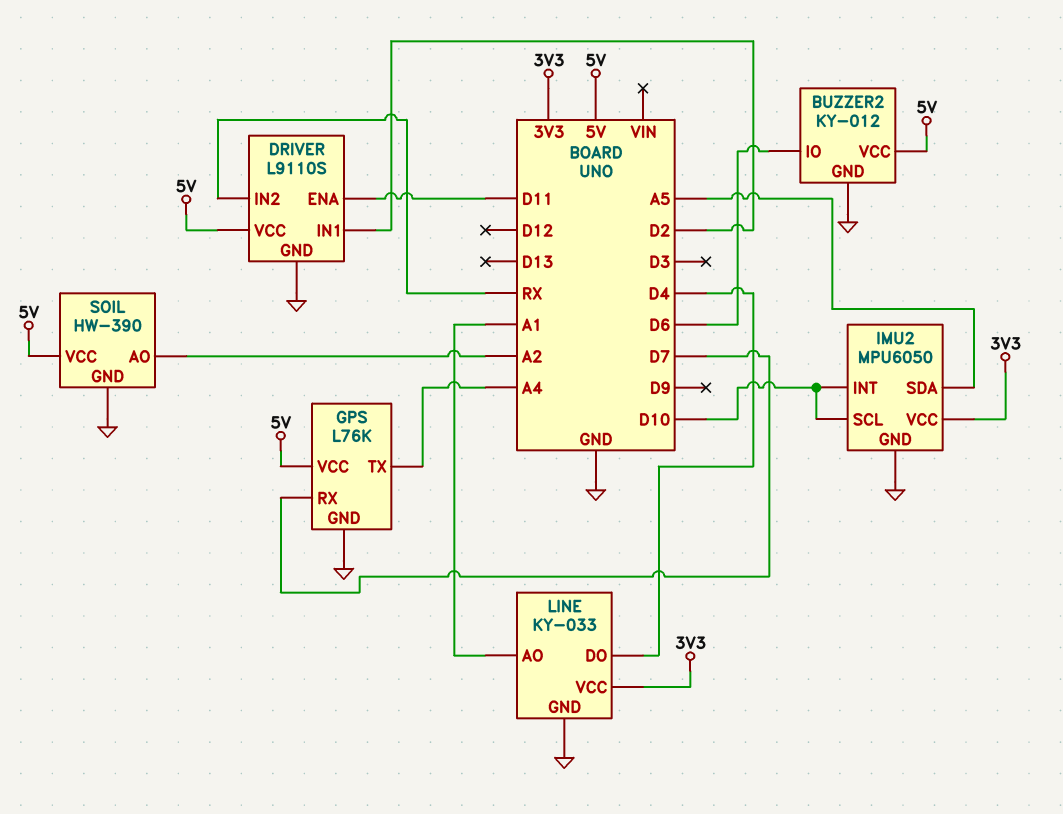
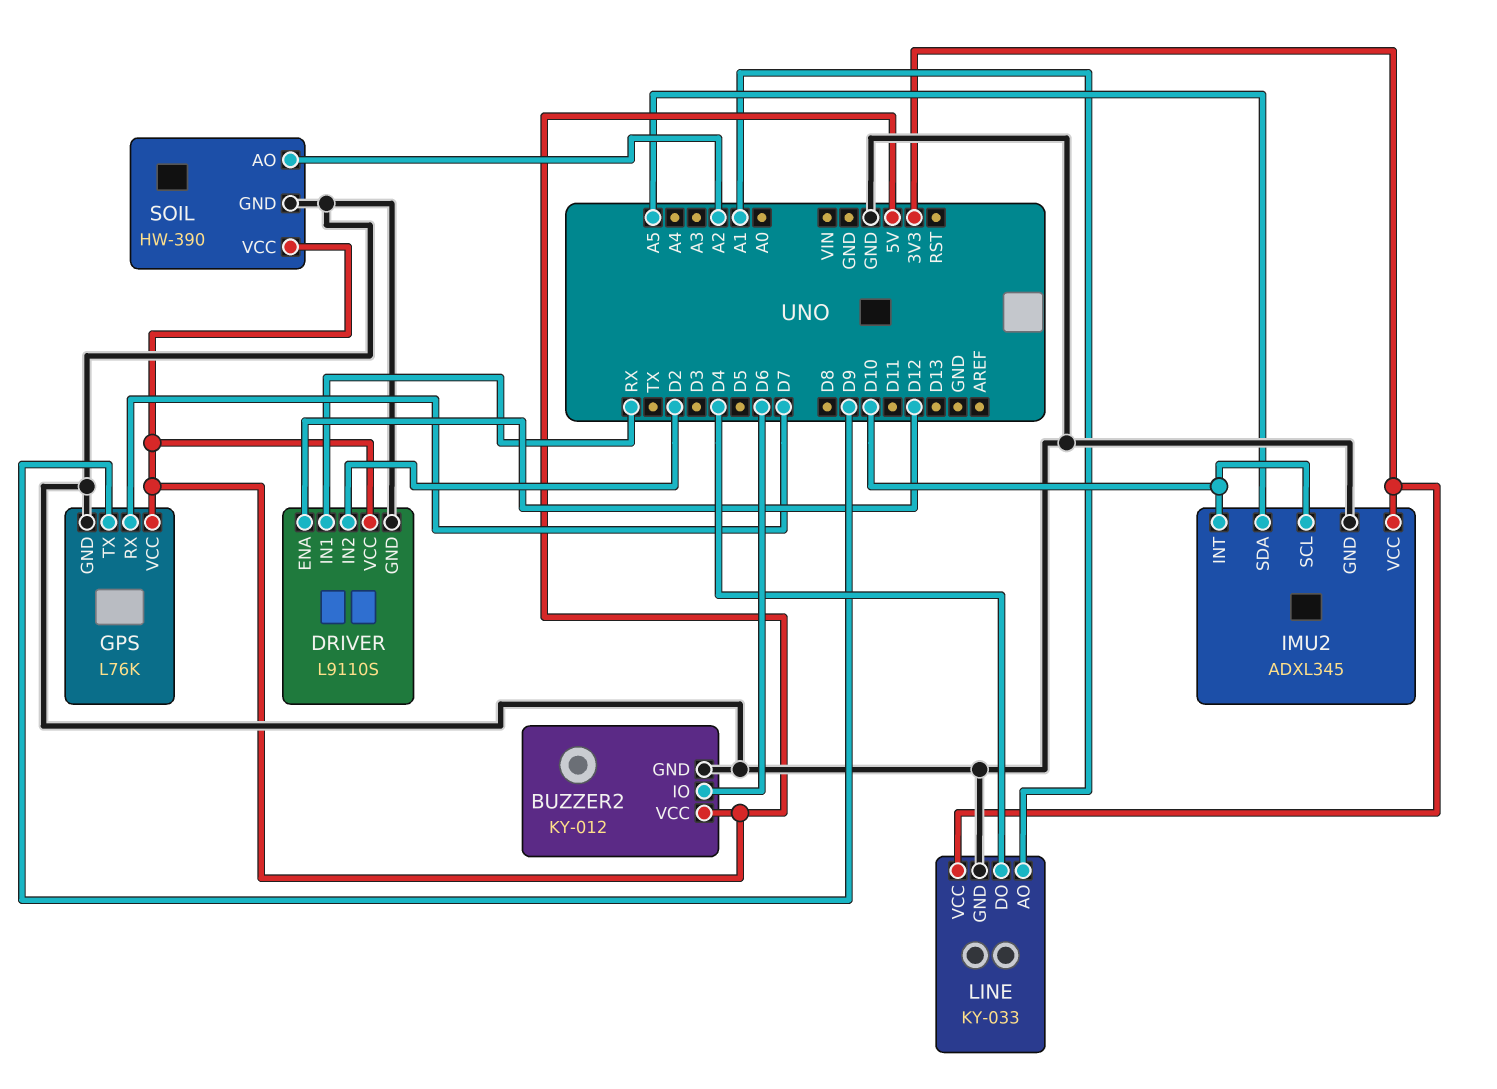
DRIVER pin ENA: D11 -> D12
DRIVER pin IN1: D2 -> RX
DRIVER pin IN2: RX -> D2
GPS pin TX: A4 -> D9
IMU2: MPU6050 -> ADXL345

